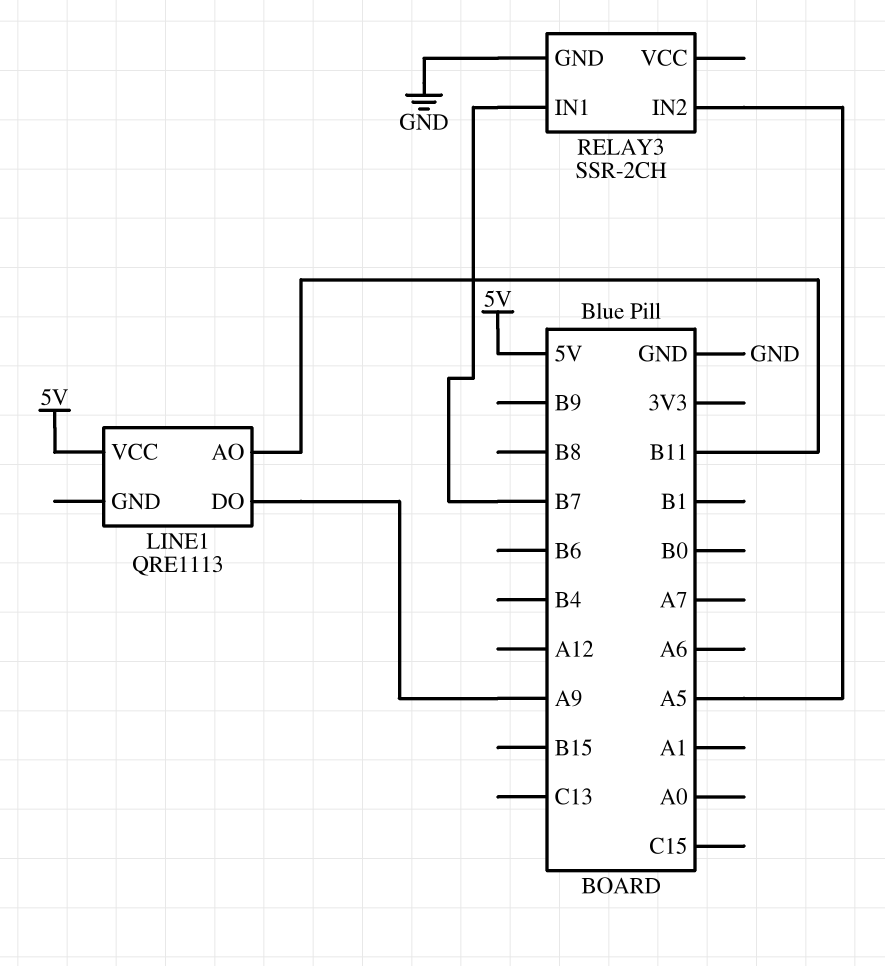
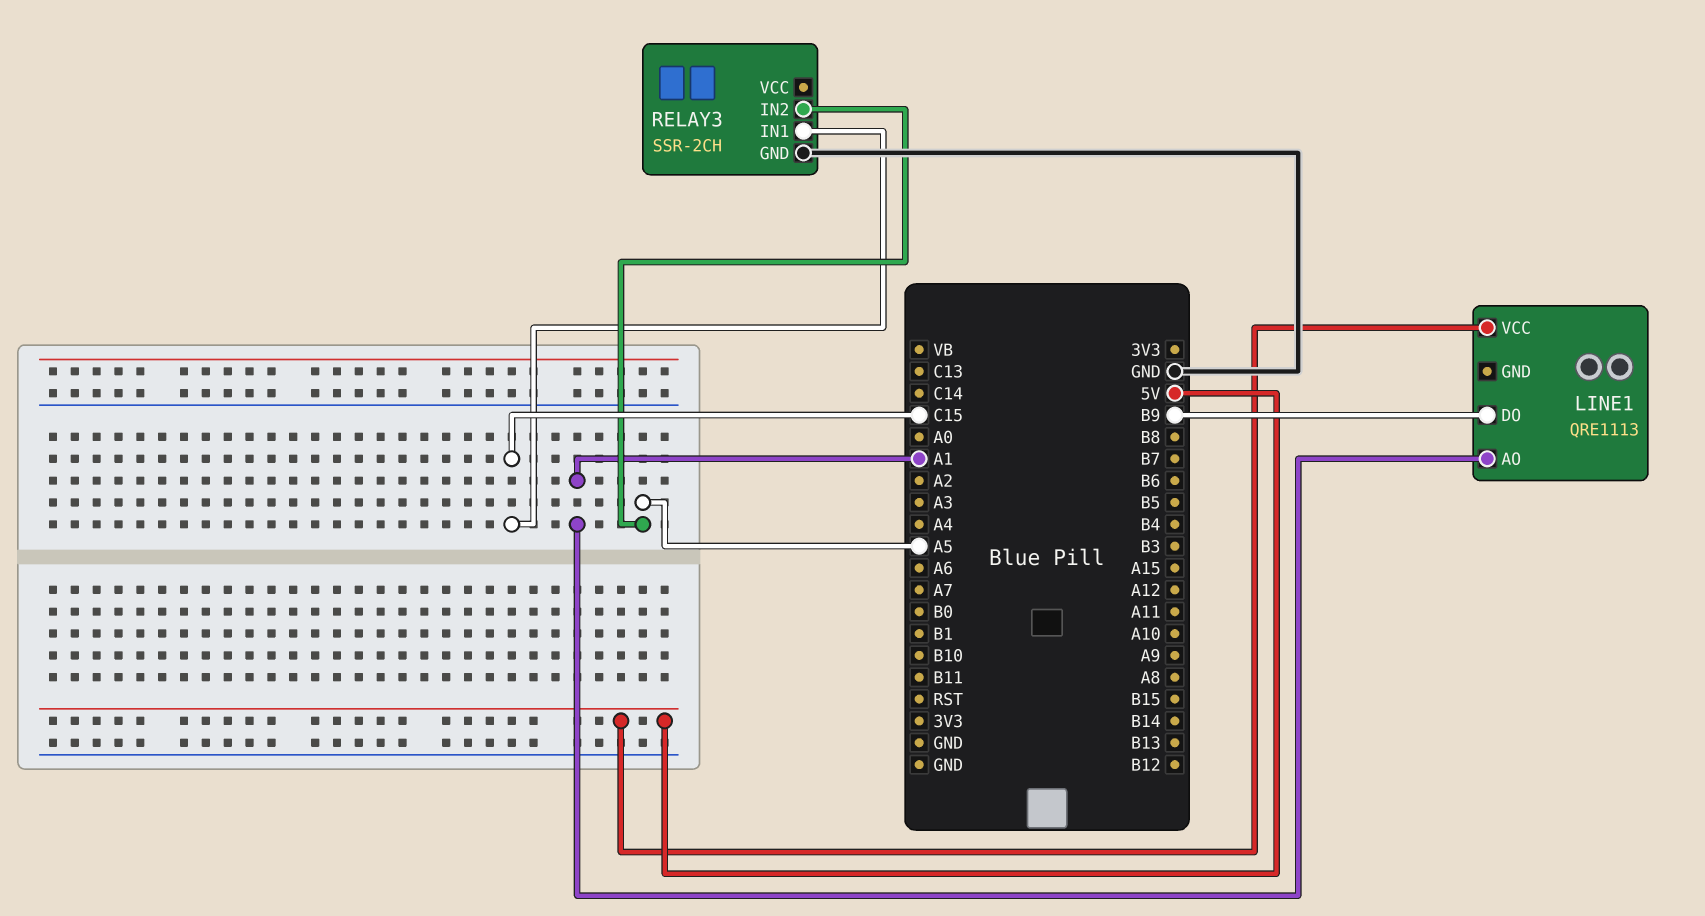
LINE1 pin AO: B11 -> A1
LINE1 pin DO: A9 -> B9
RELAY3 pin IN1: B7 -> C15

